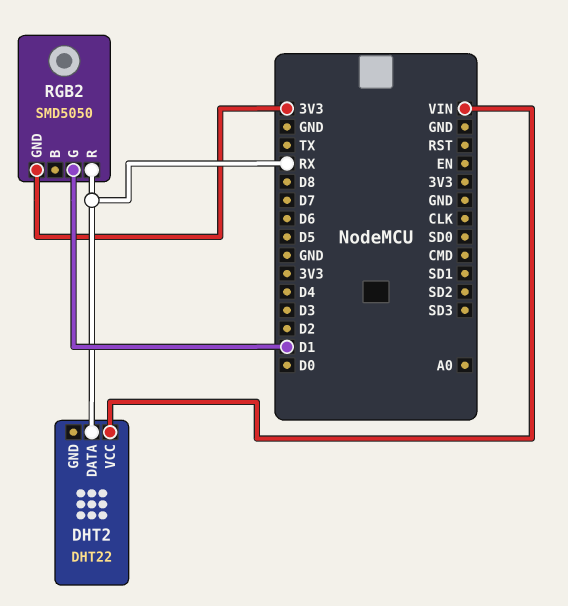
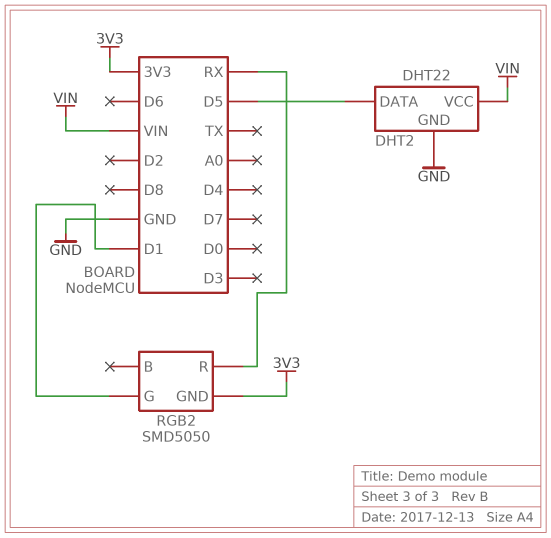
DHT2 pin DATA: RX -> D5
DHT2 pin GND: none -> GND

